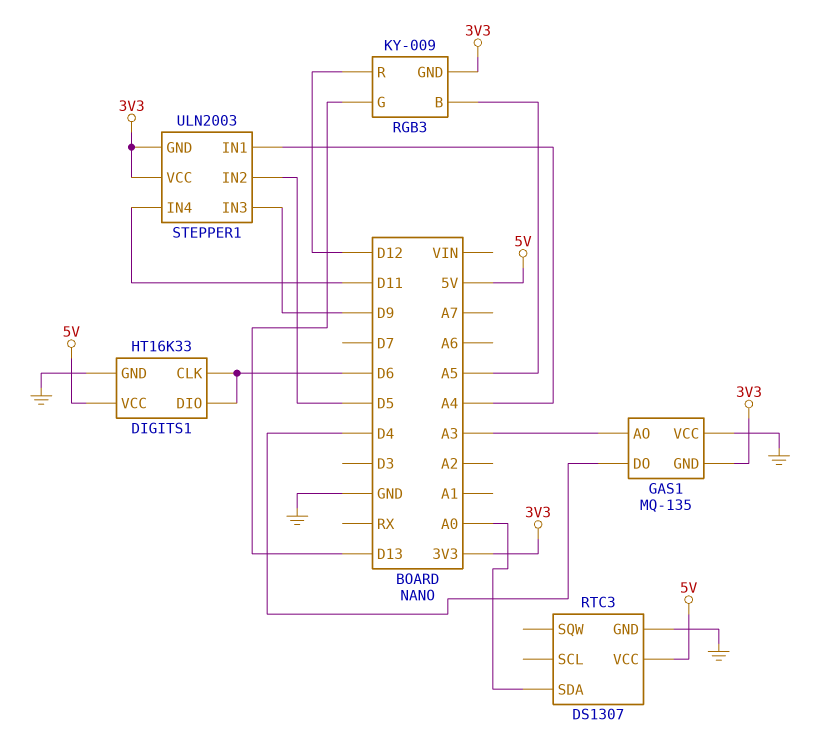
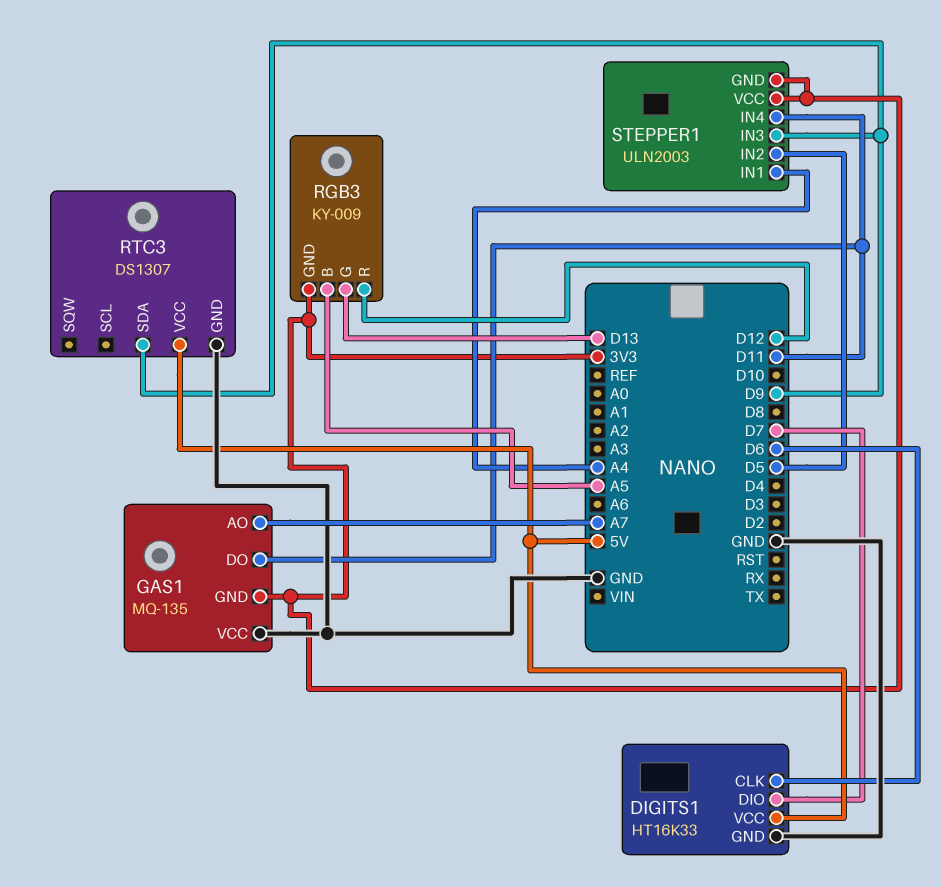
DIGITS1 pin DIO: D6 -> D7
GAS1 pin AO: A3 -> A7
GAS1 pin DO: D4 -> D11
RTC3 pin SDA: A0 -> D9

